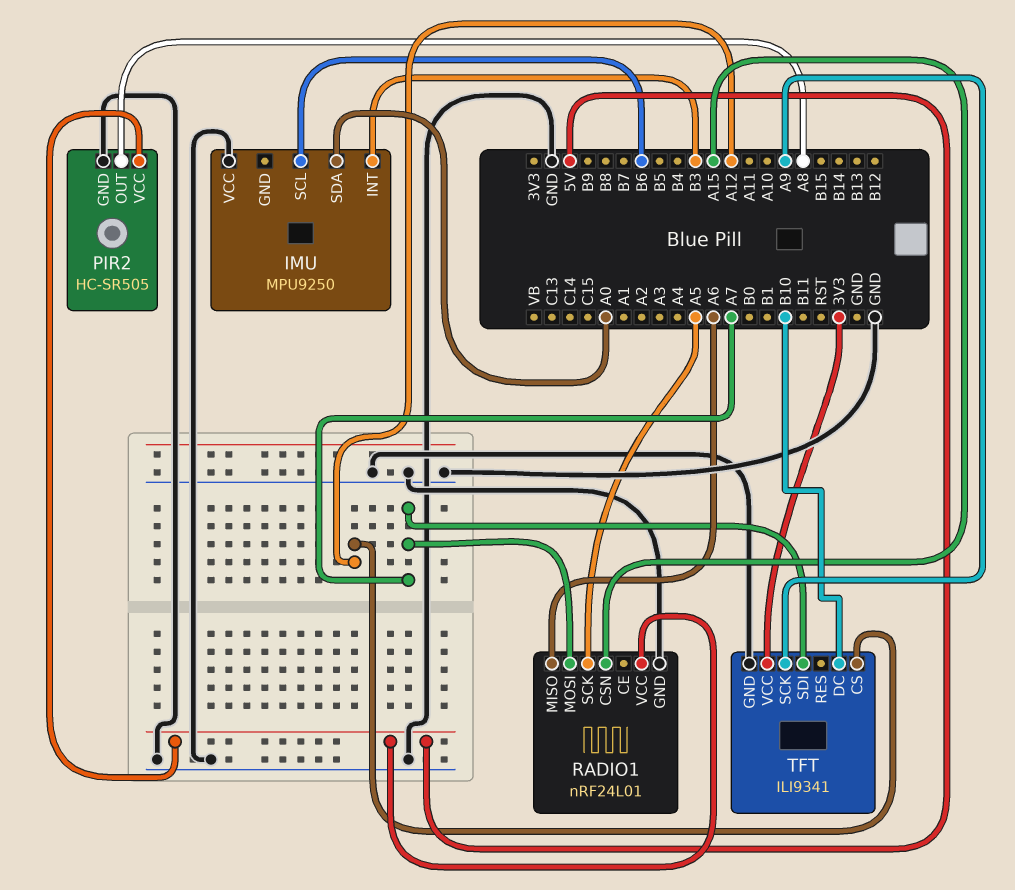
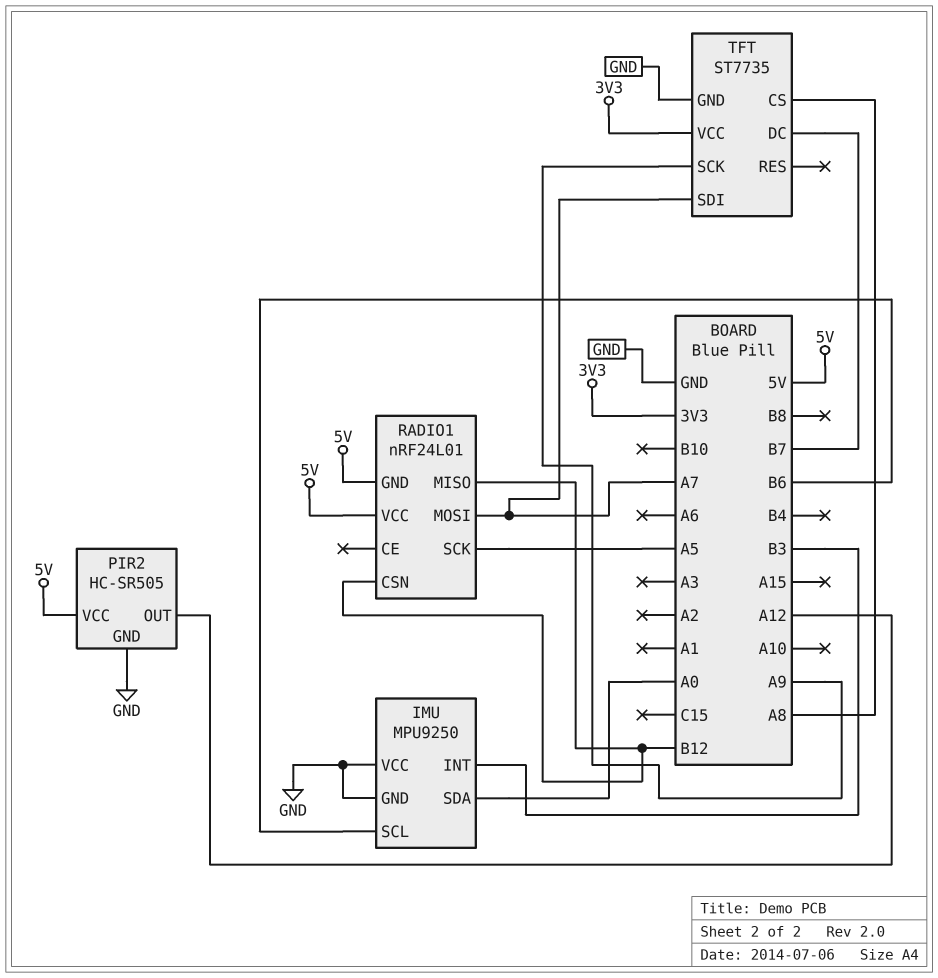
IMU pin GND: none -> GND
PIR2 pin OUT: A8 -> A12
RADIO1 pin CSN: A15 -> B12
RADIO1 pin GND: GND -> 5V
RADIO1 pin MISO: A6 -> B12
TFT: ILI9341 -> ST7735
TFT pin CS: A12 -> A8
TFT pin DC: B10 -> B7

